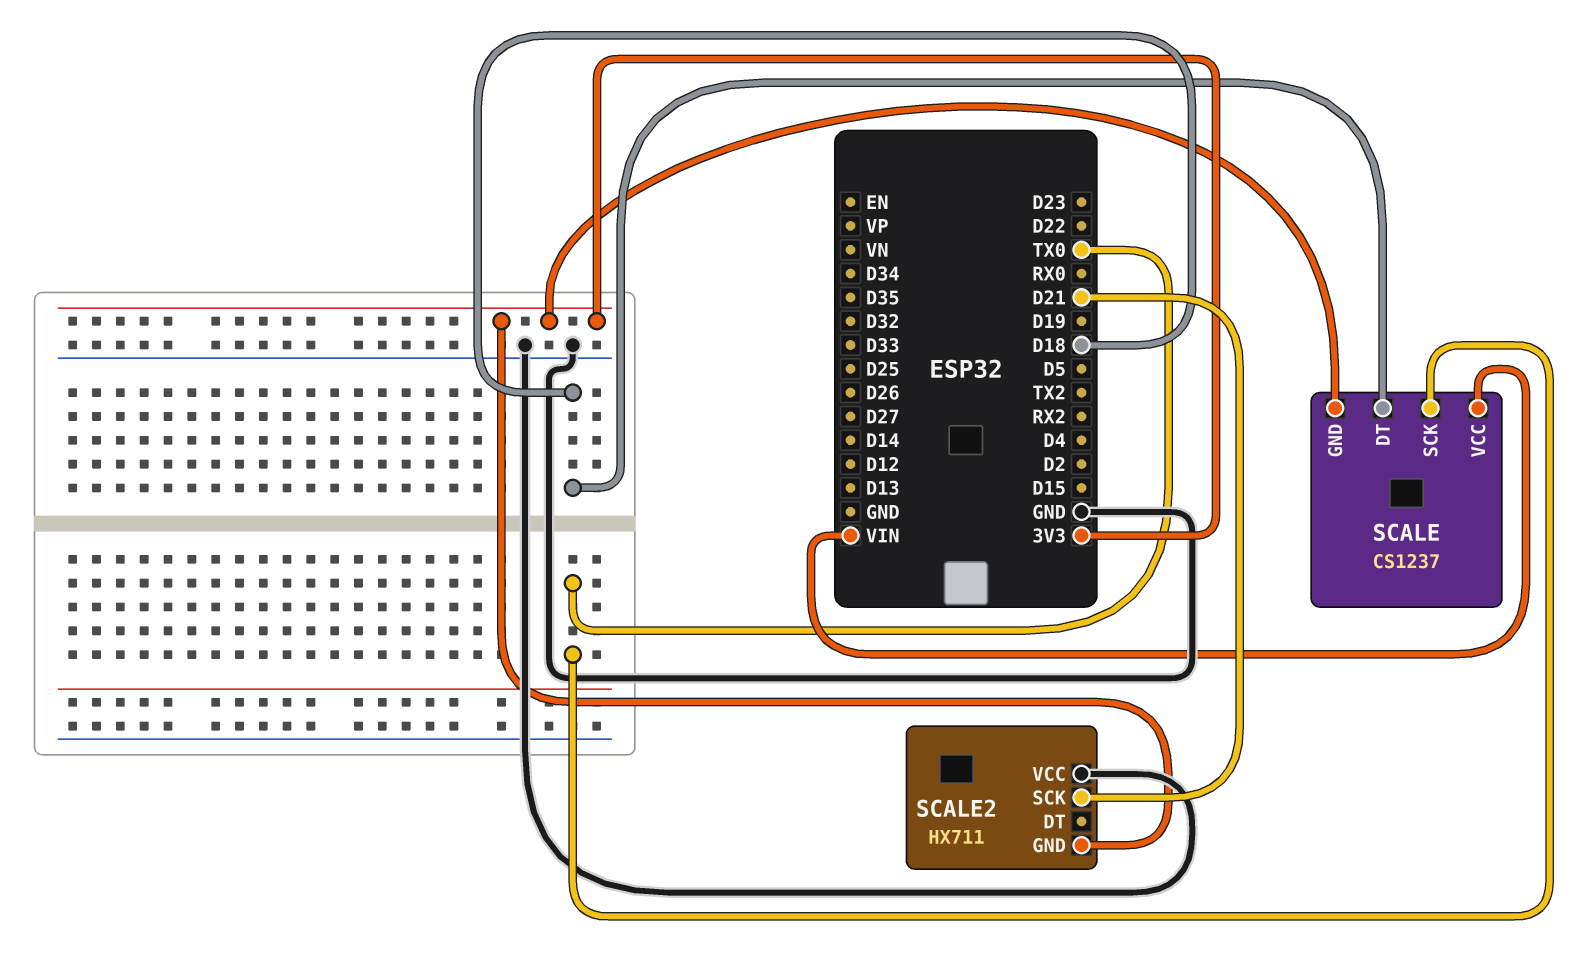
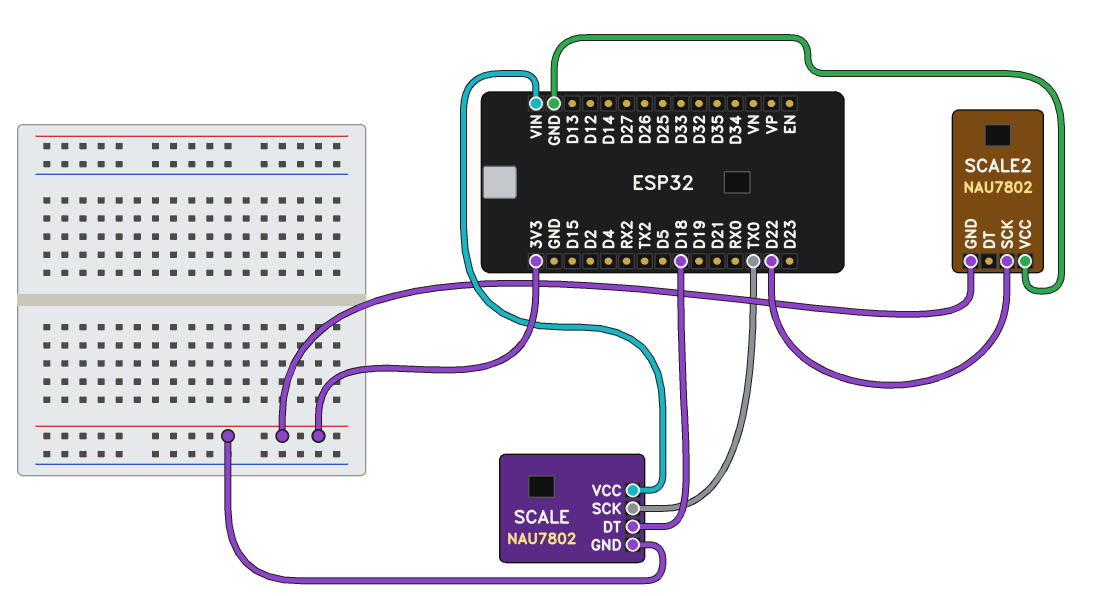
SCALE: CS1237 -> NAU7802
SCALE2: HX711 -> NAU7802
SCALE2 pin SCK: D21 -> D22

